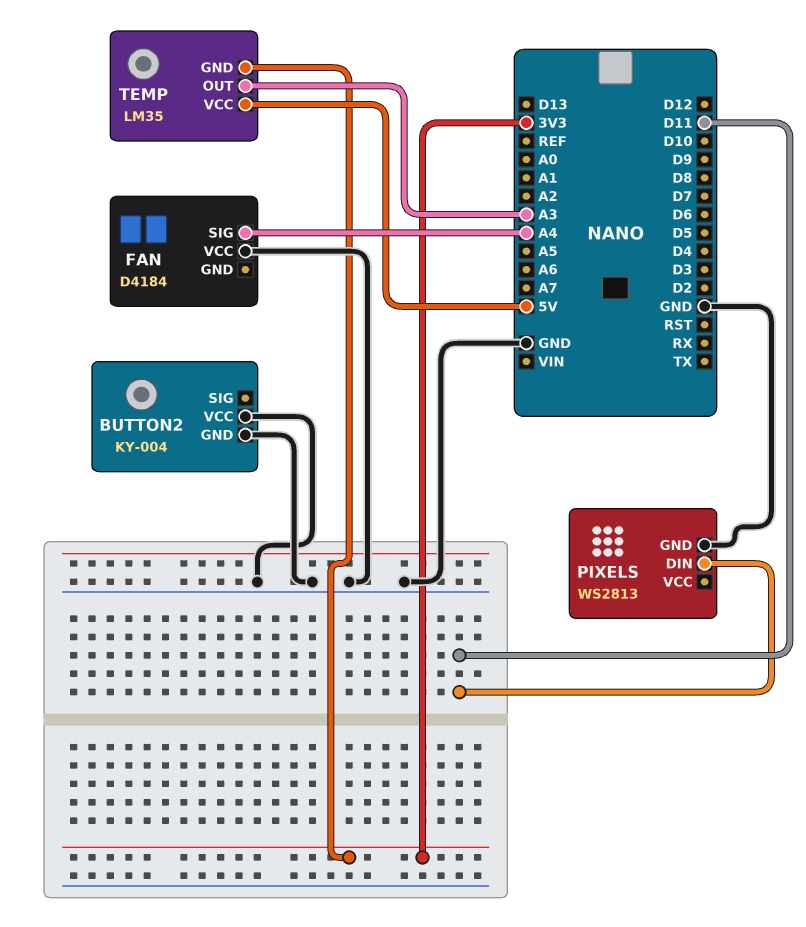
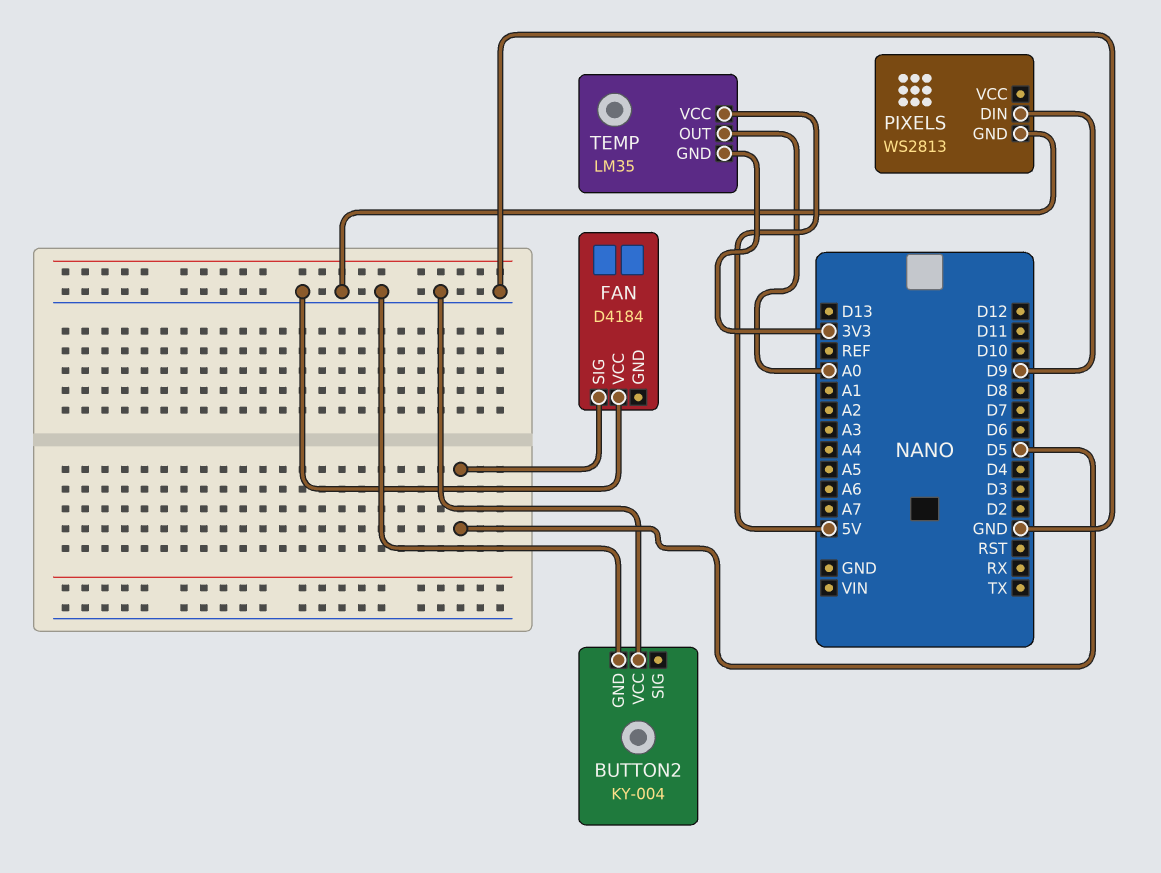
FAN pin SIG: A4 -> D5
PIXELS pin DIN: D11 -> D9
TEMP pin OUT: A3 -> A0

